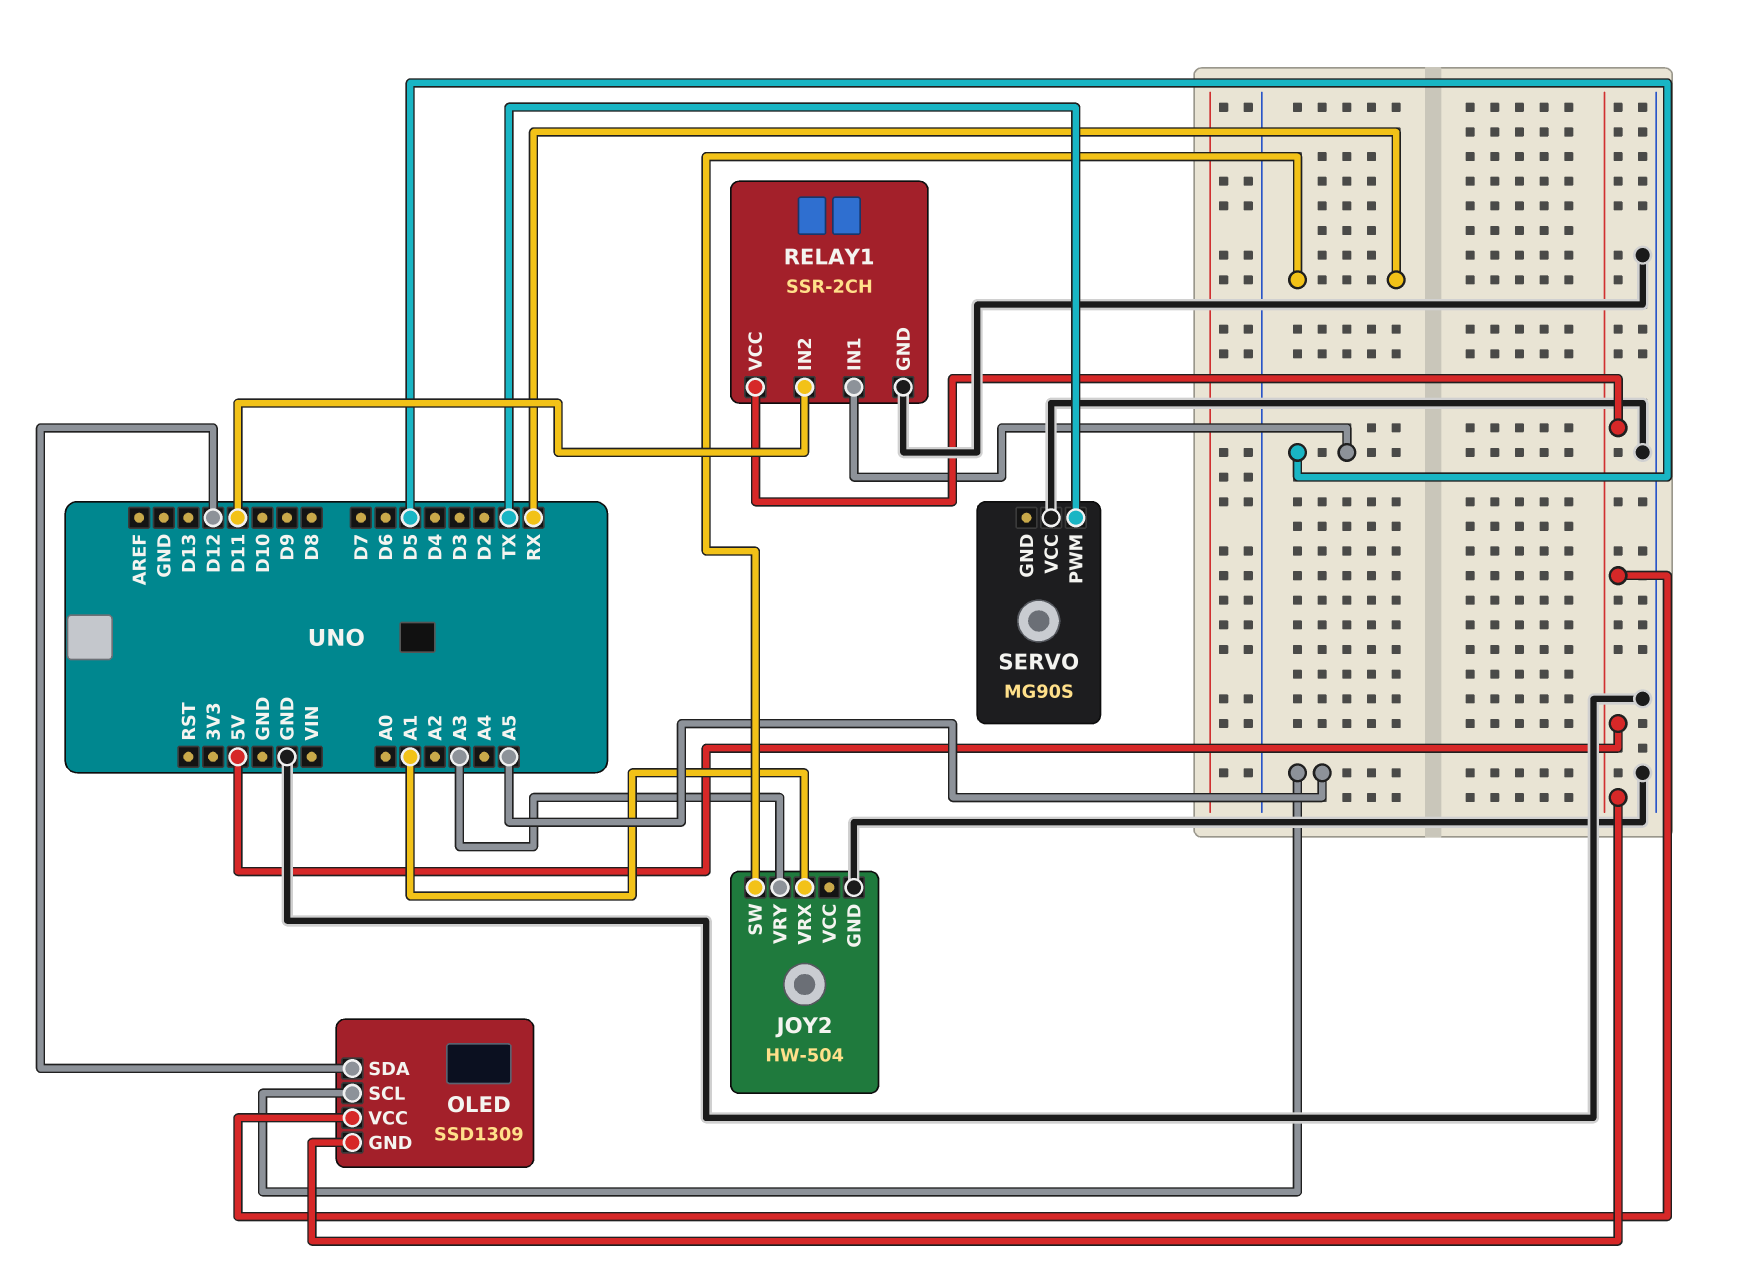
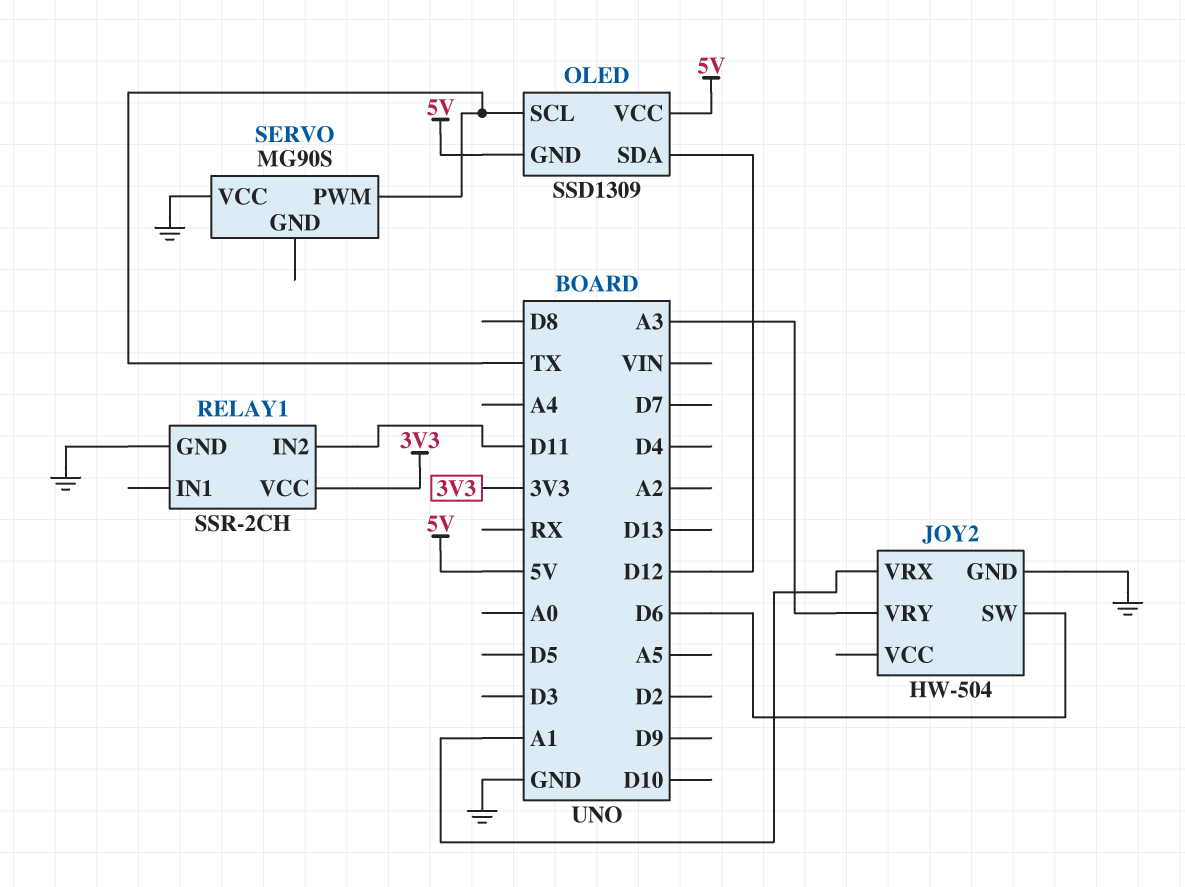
JOY2 pin SW: RX -> D6
OLED pin SCL: A5 -> TX
RELAY1 pin IN1: D5 -> none
RELAY1 pin VCC: 5V -> 3V3

